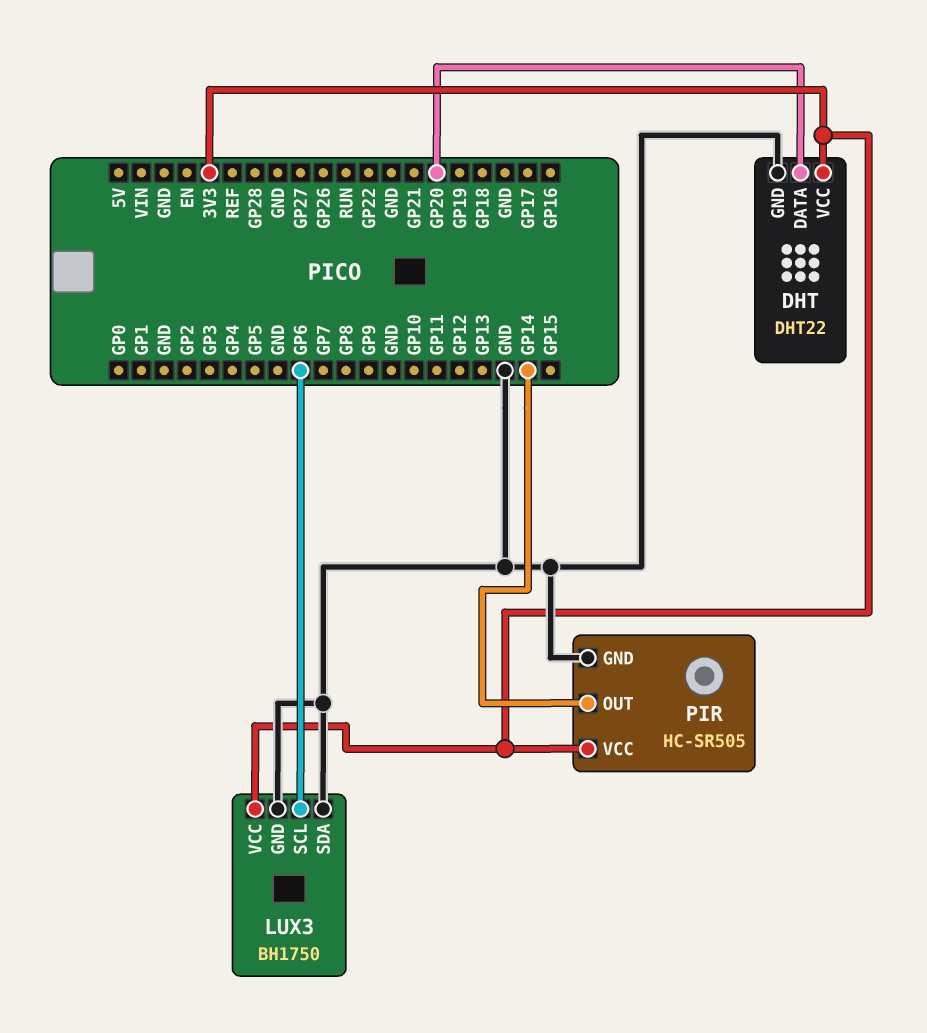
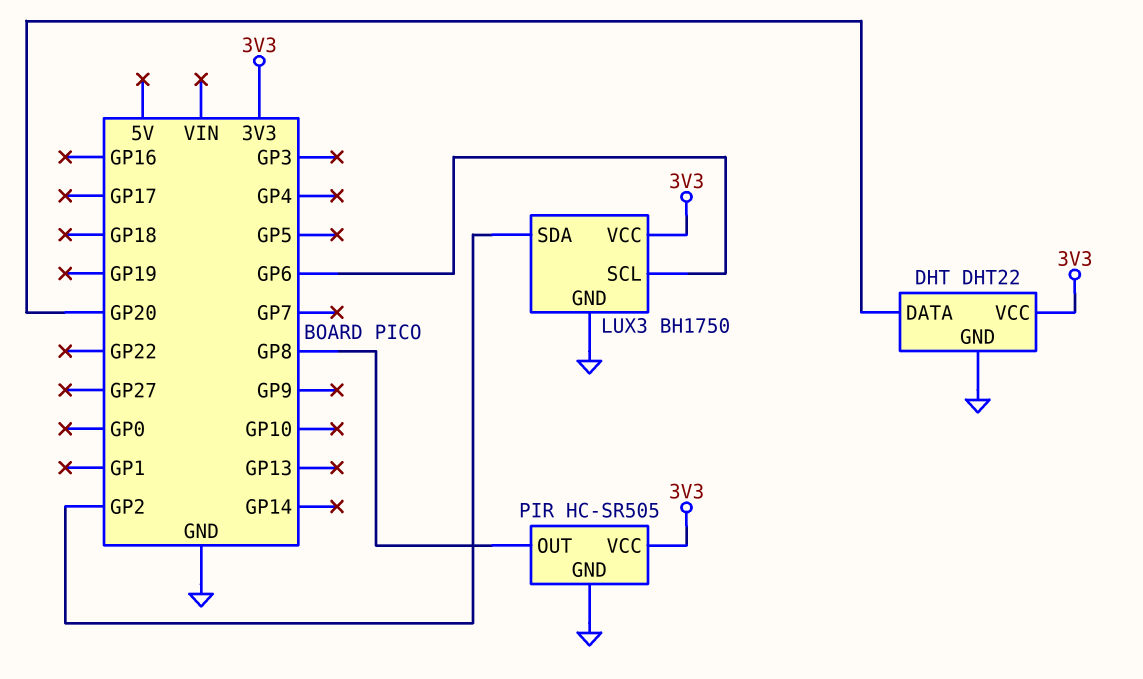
LUX3 pin SDA: GND -> GP2
PIR pin OUT: GP14 -> GP8

